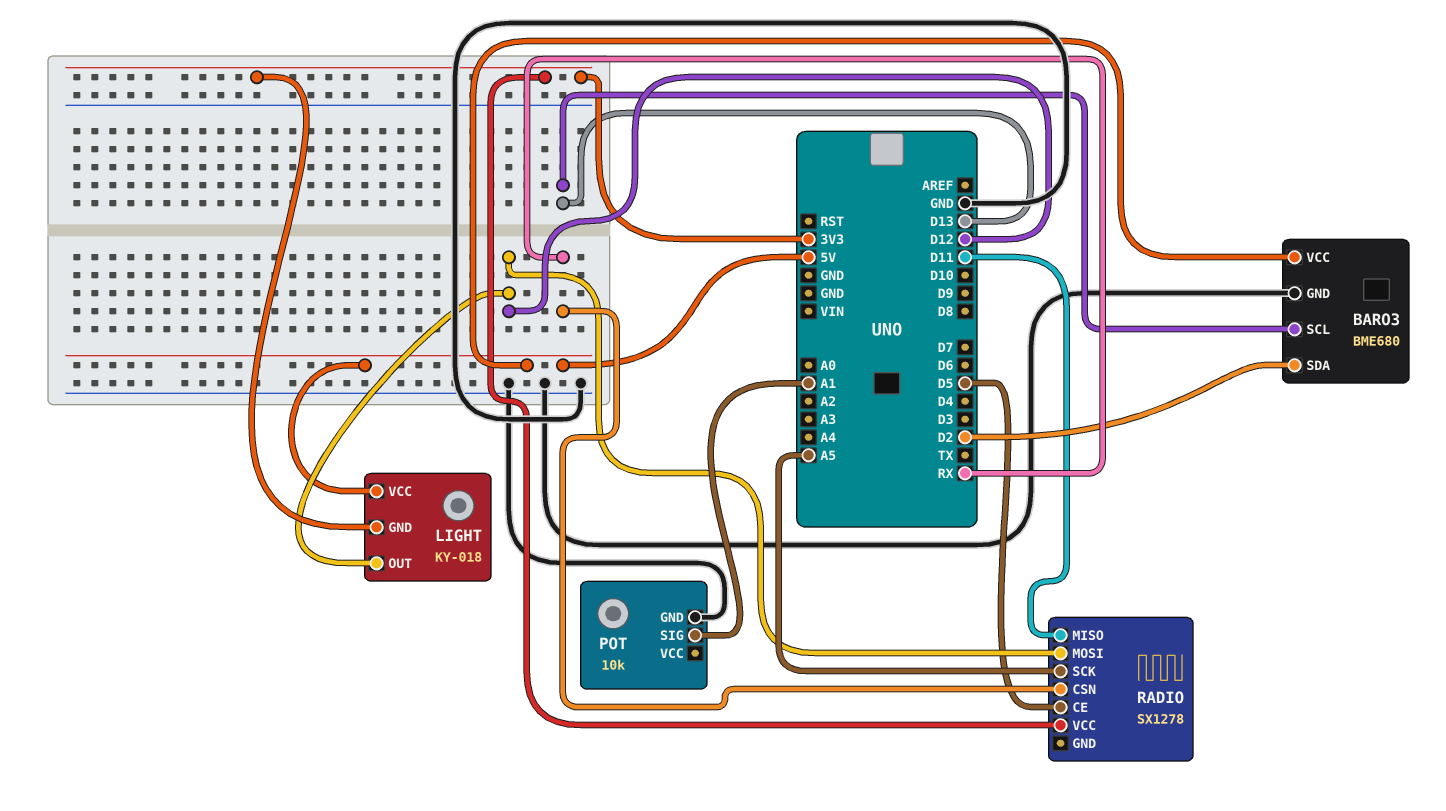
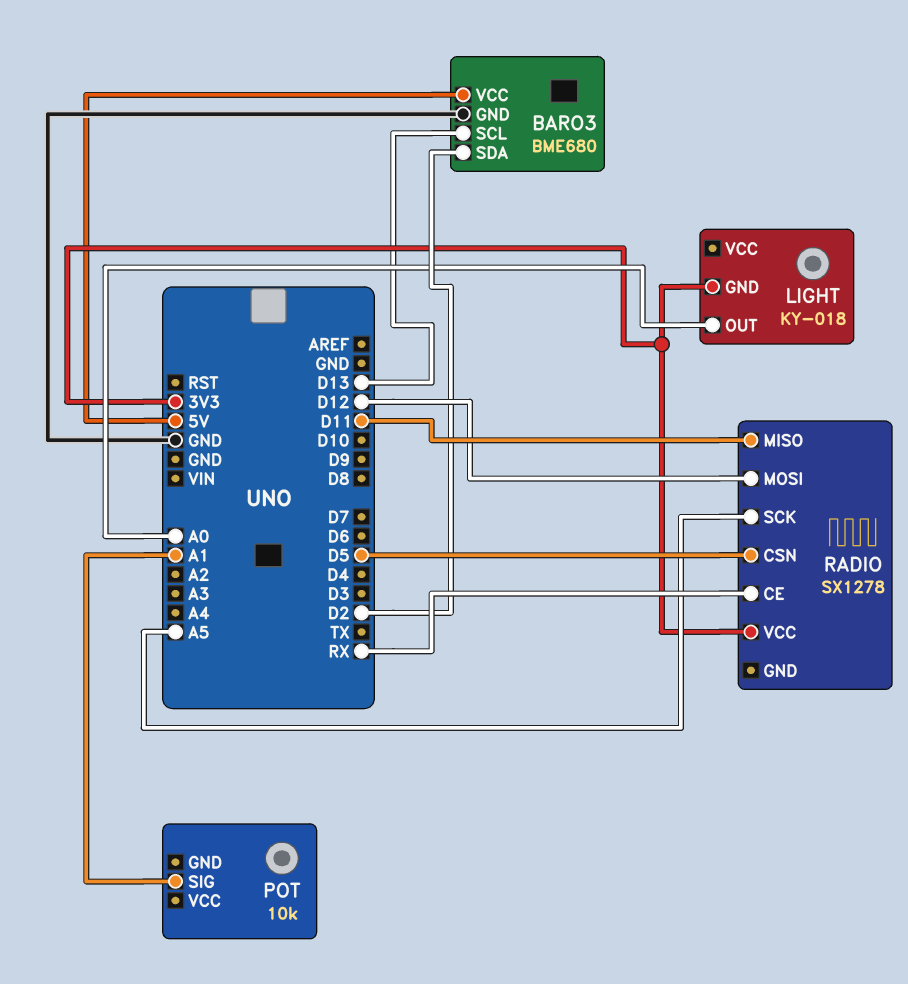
LIGHT pin OUT: D12 -> A0
LIGHT pin VCC: 5V -> none
POT pin GND: GND -> none
RADIO pin CE: D5 -> RX
RADIO pin CSN: RX -> D5

